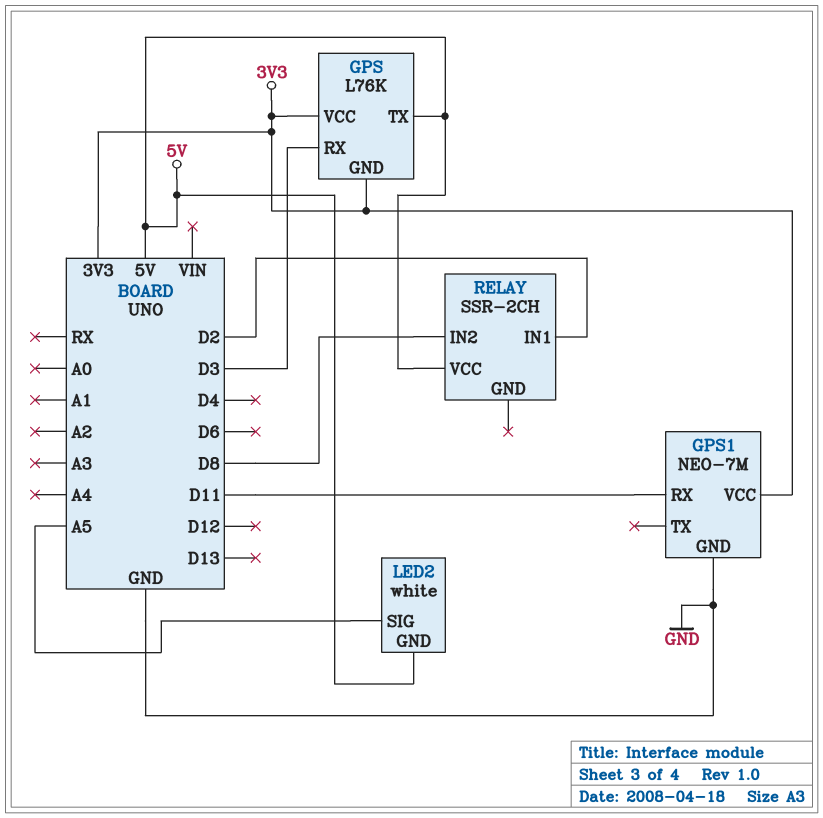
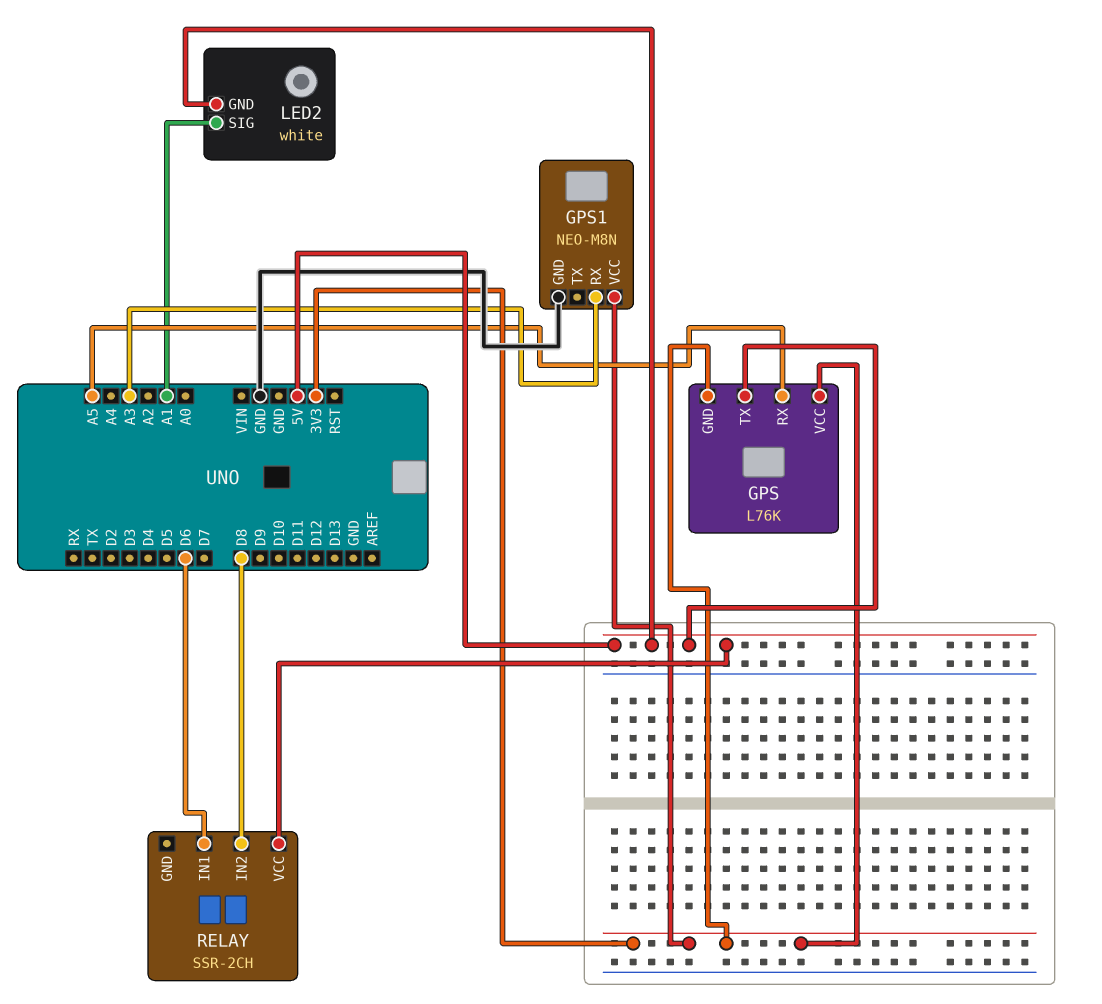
GPS pin RX: D3 -> A5
GPS1: NEO-7M -> NEO-M8N
GPS1 pin RX: D11 -> A3
LED2 pin SIG: A5 -> A1
RELAY pin IN1: D2 -> D6

